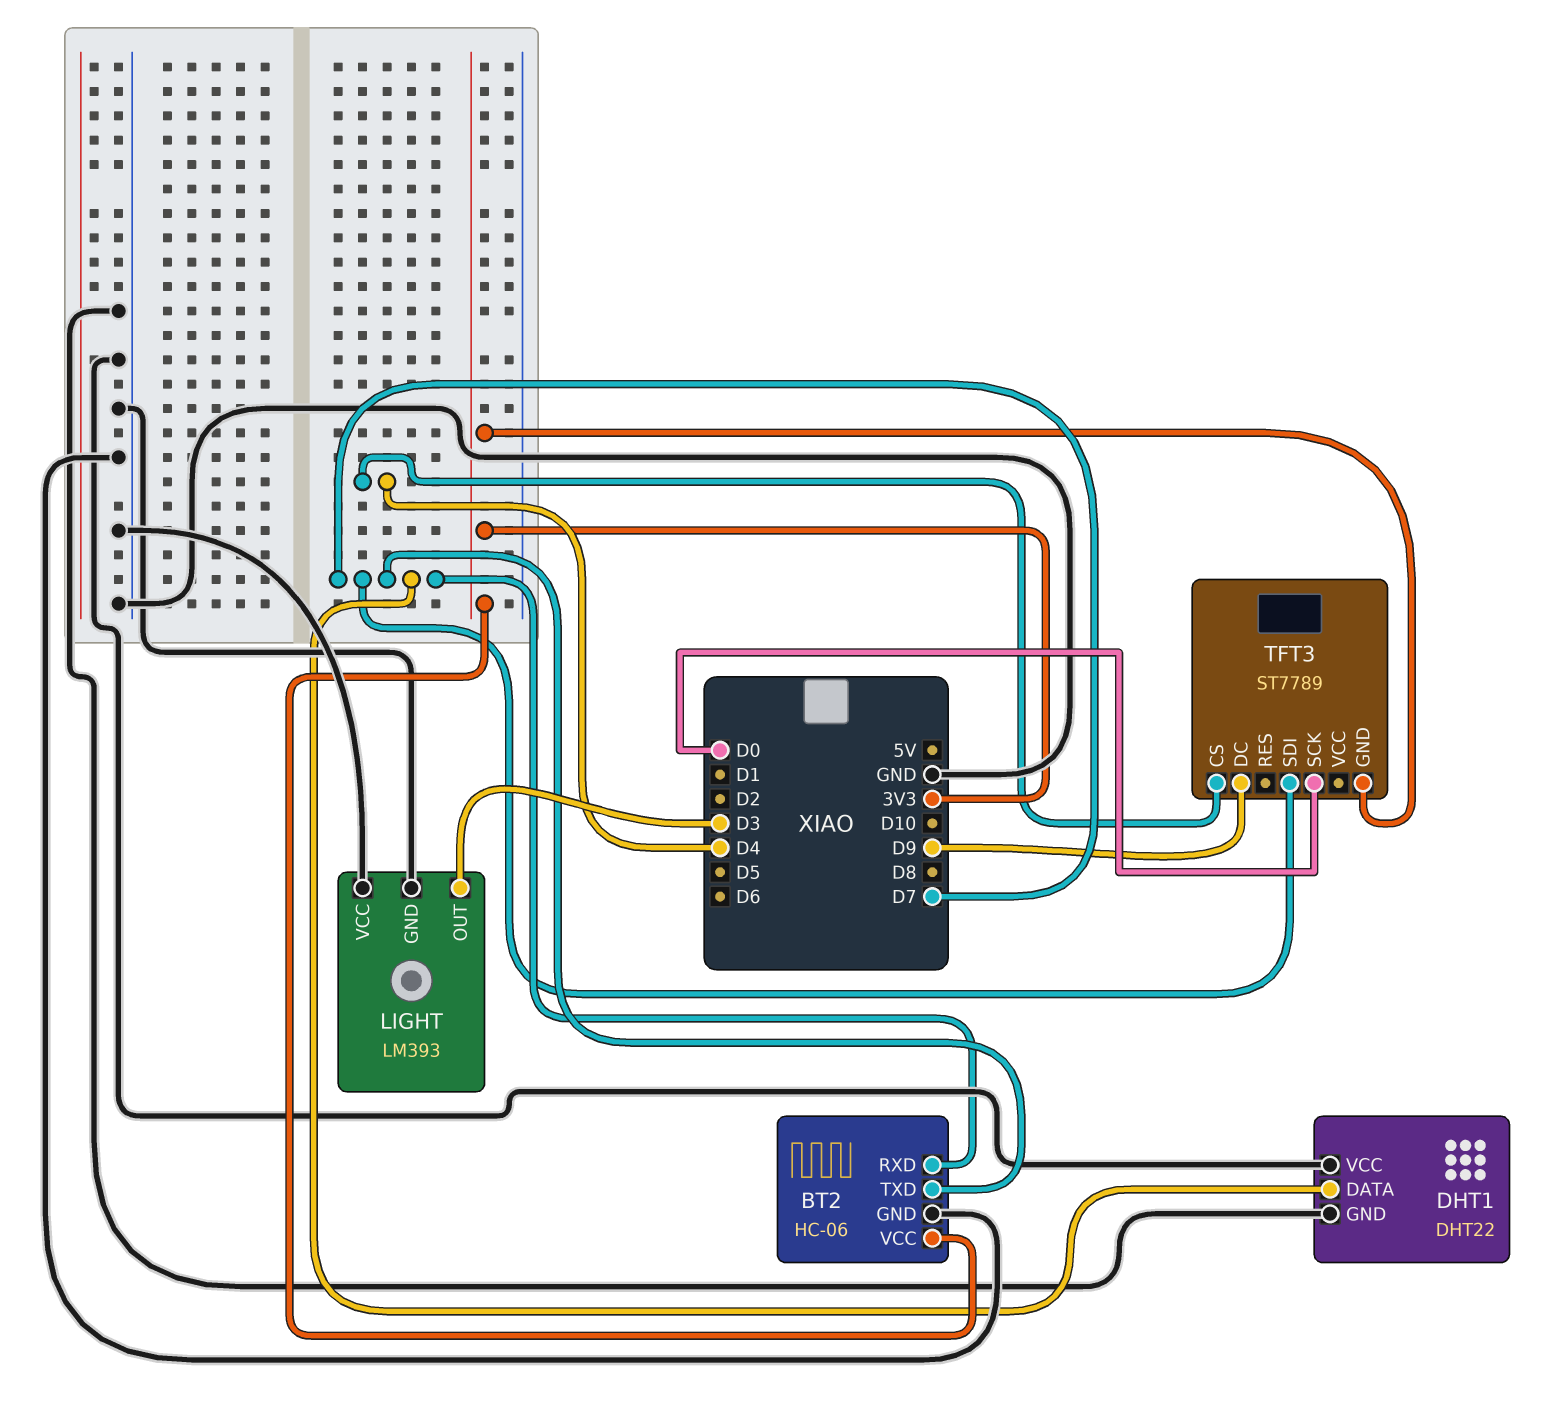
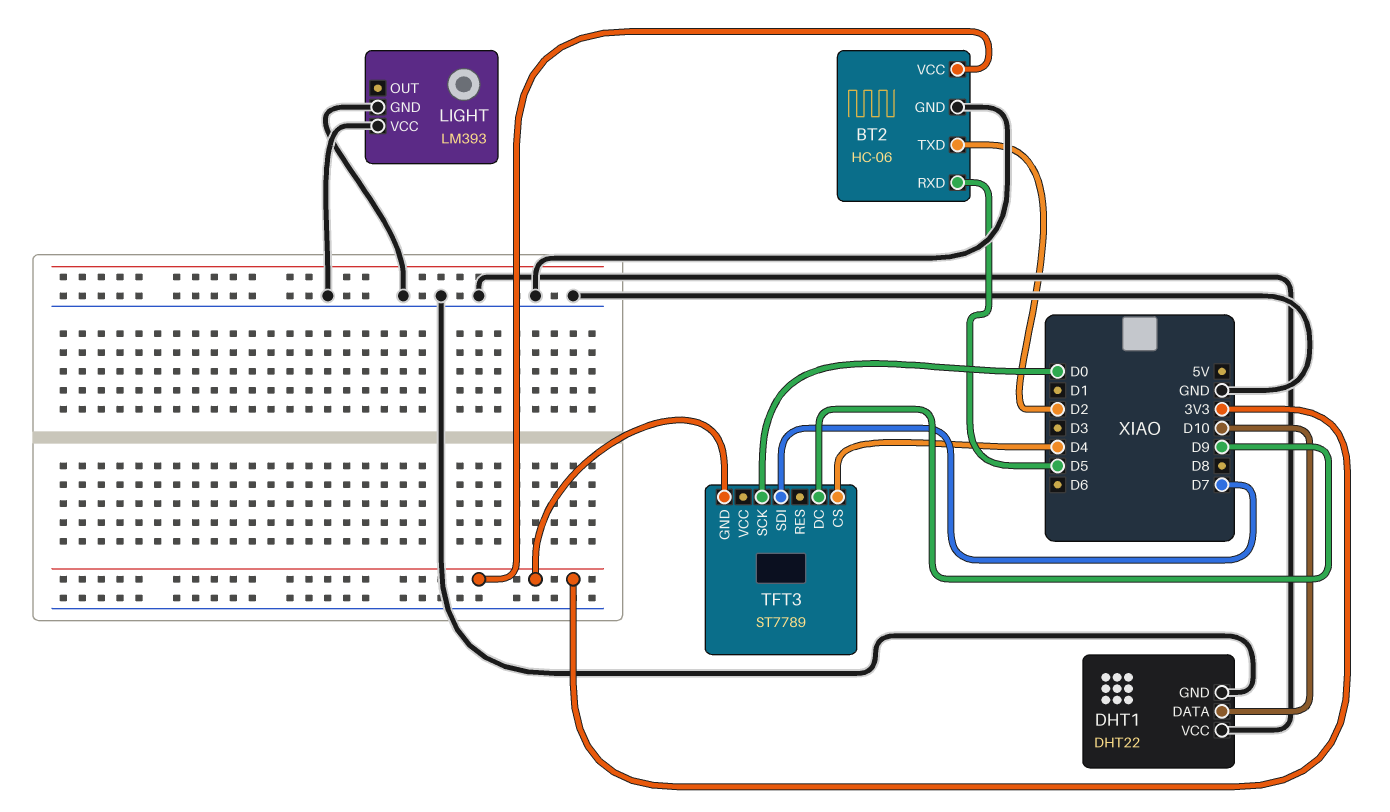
BT2 pin RXD: D7 -> D5
BT2 pin TXD: D7 -> D2
DHT1 pin DATA: D7 -> D10
LIGHT pin OUT: D3 -> none

